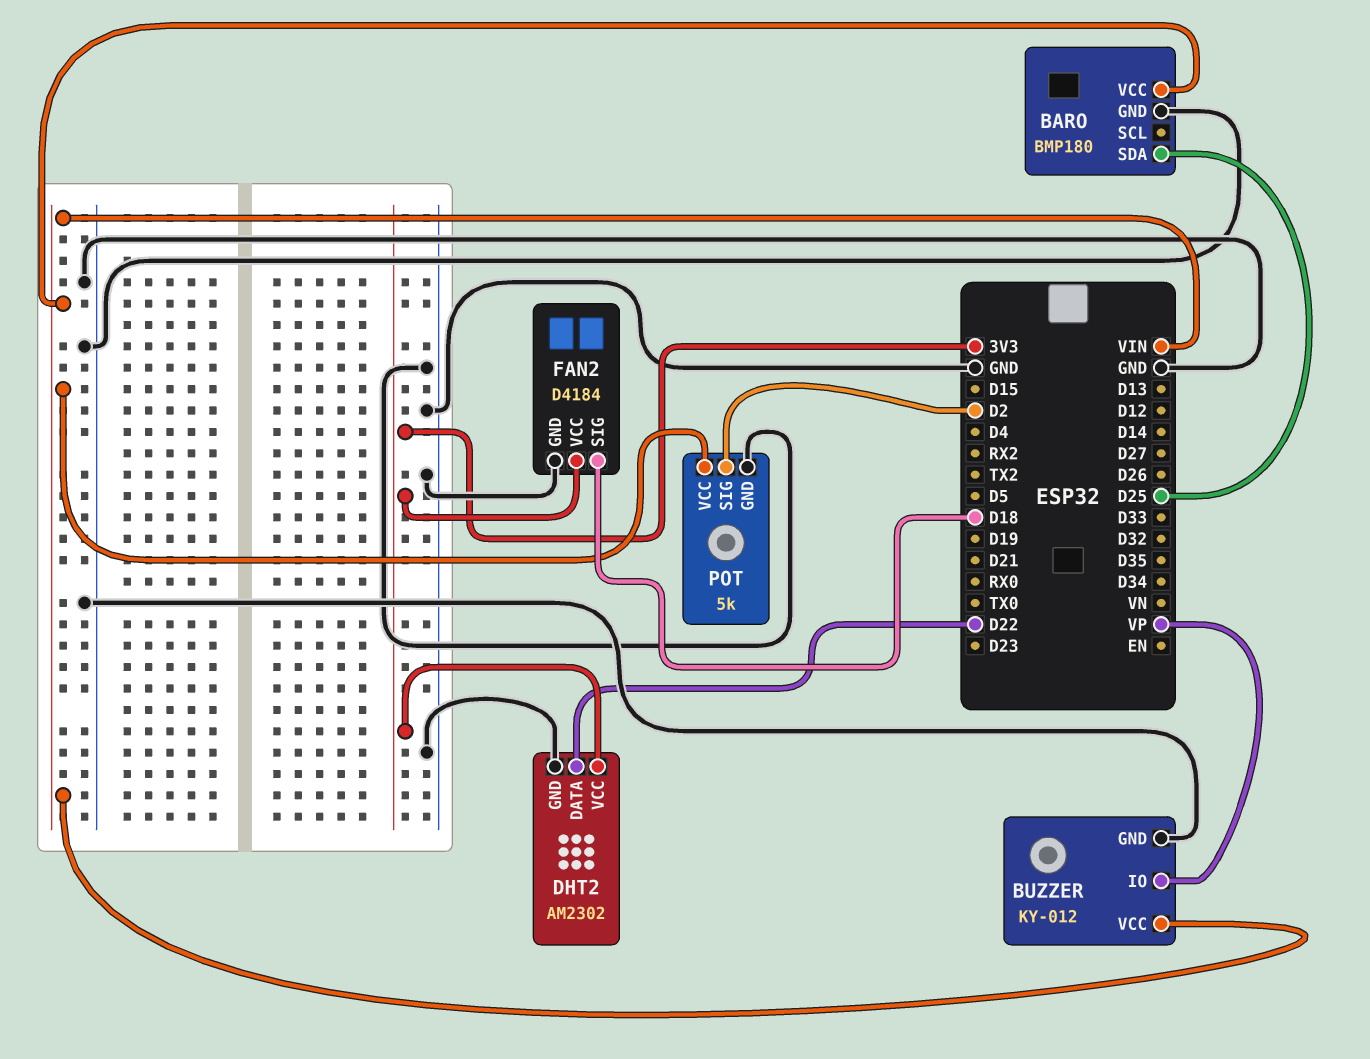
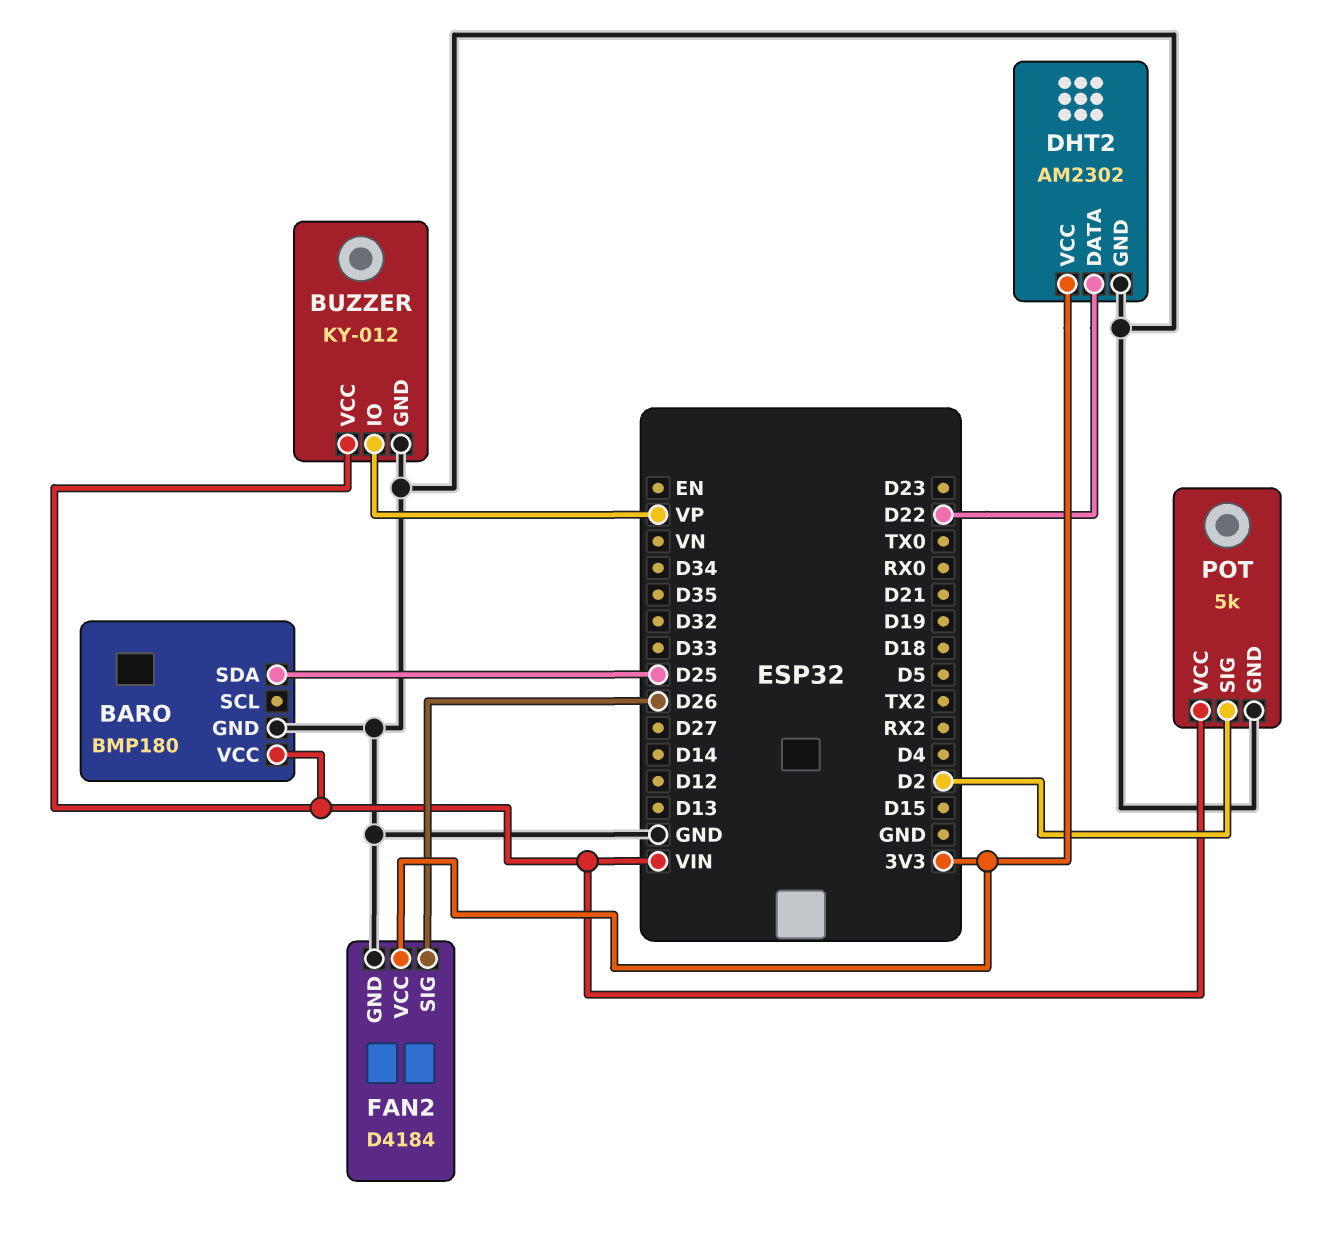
FAN2 pin SIG: D18 -> D26

